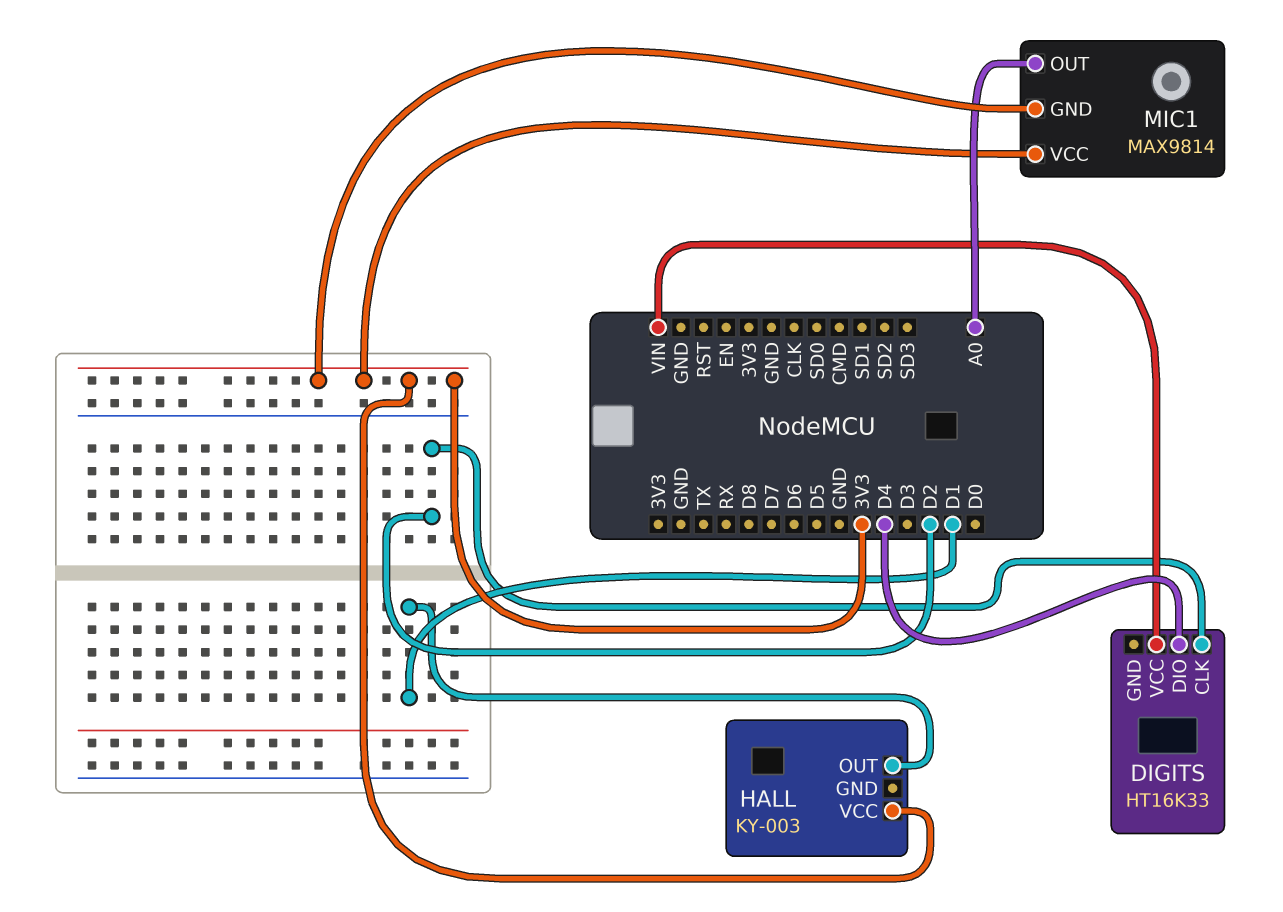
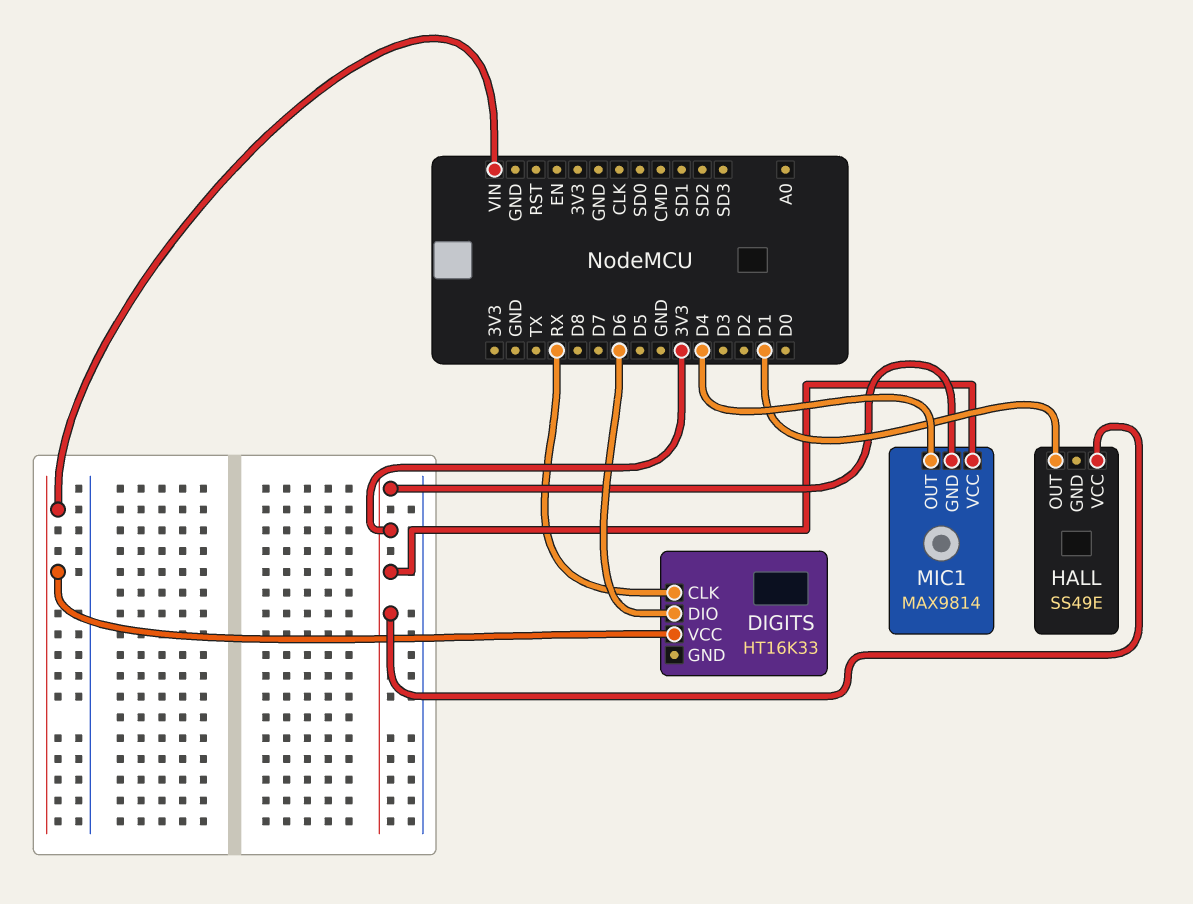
DIGITS pin CLK: D2 -> RX
DIGITS pin DIO: D4 -> D6
HALL: KY-003 -> SS49E
MIC1 pin OUT: A0 -> D4

